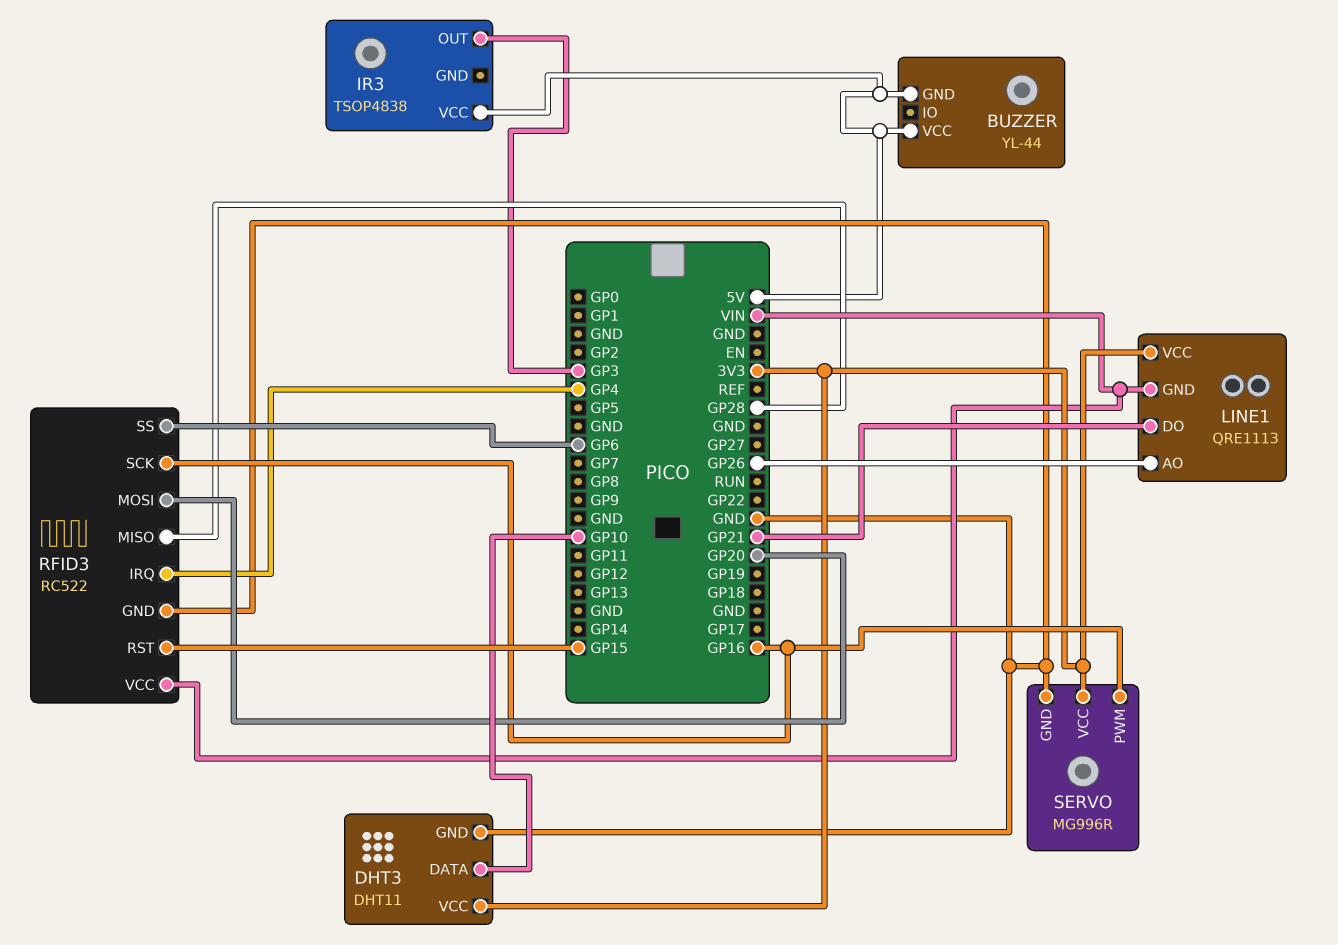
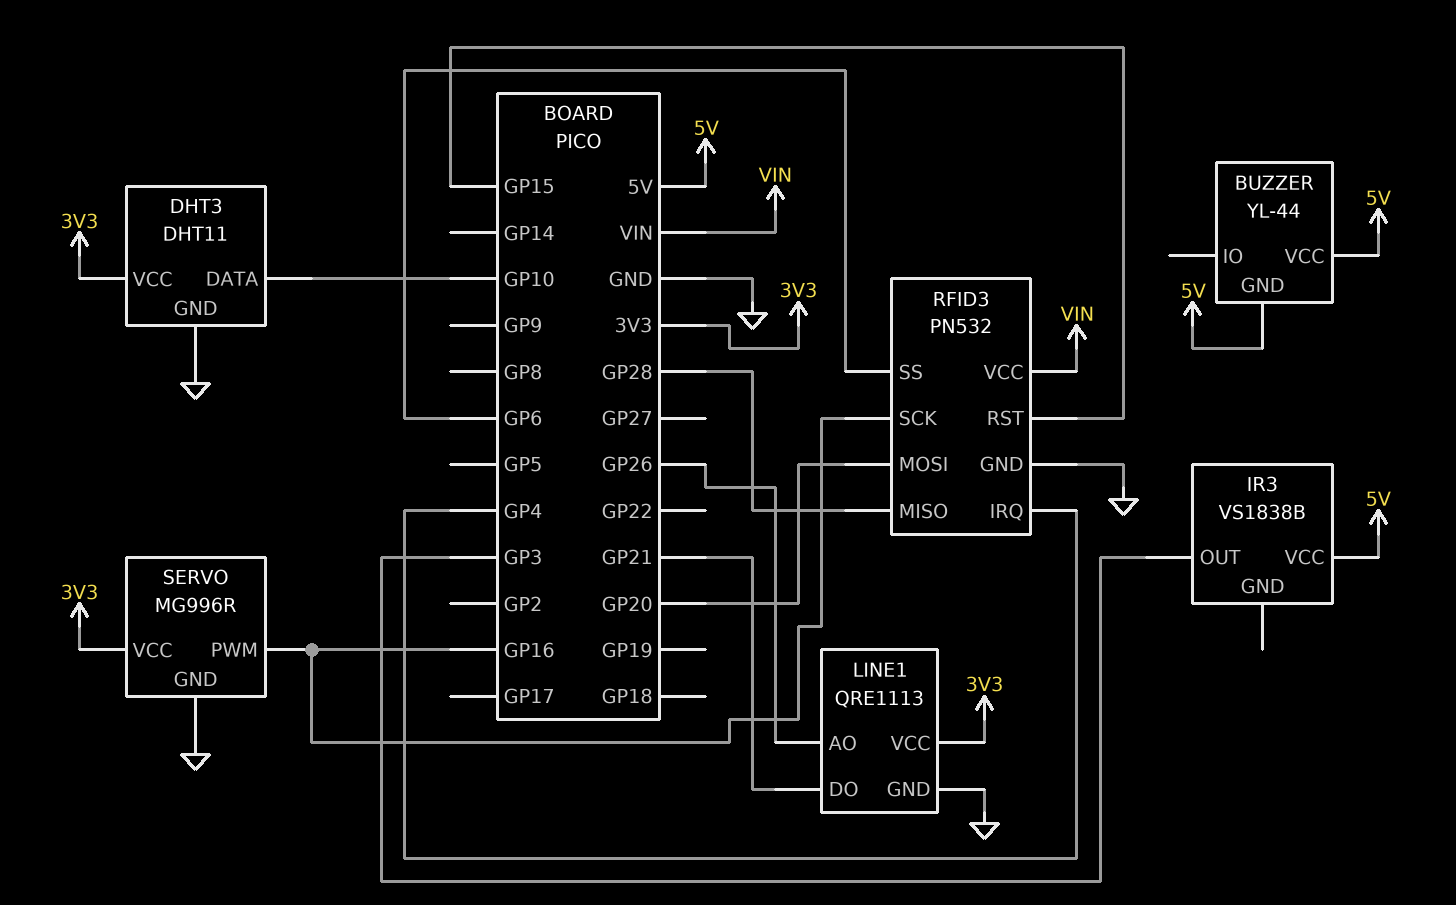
IR3: TSOP4838 -> VS1838B
LINE1 pin GND: VIN -> GND
RFID3: RC522 -> PN532

